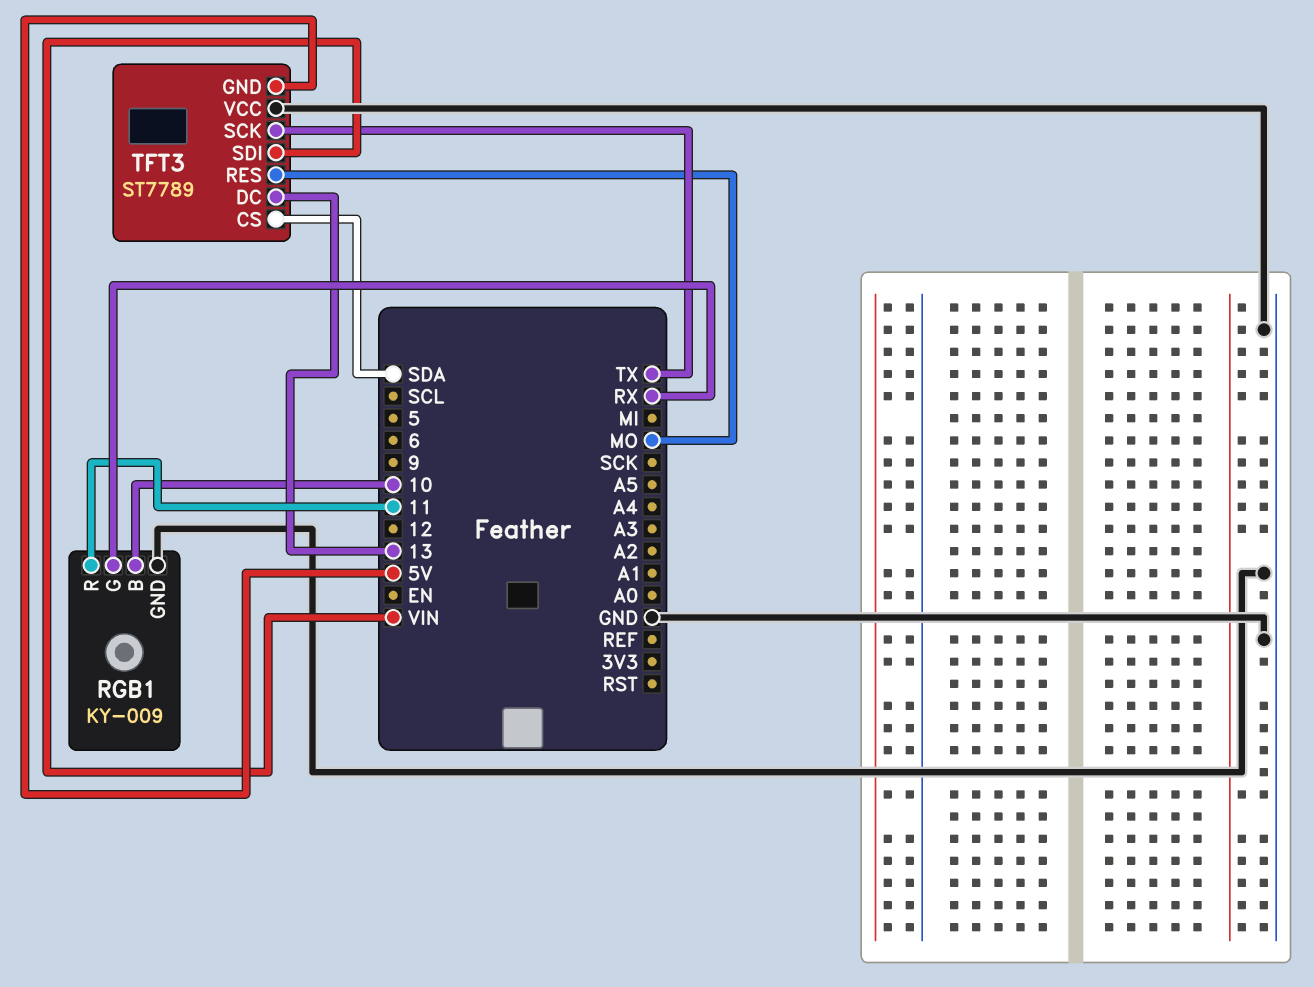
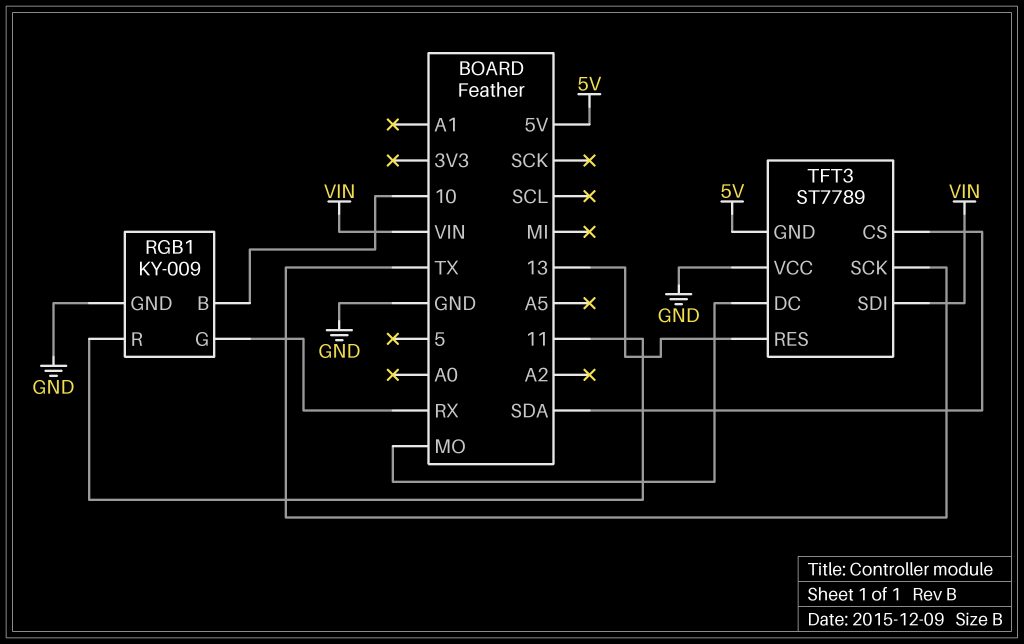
TFT3 pin DC: 13 -> MO
TFT3 pin RES: MO -> 13

